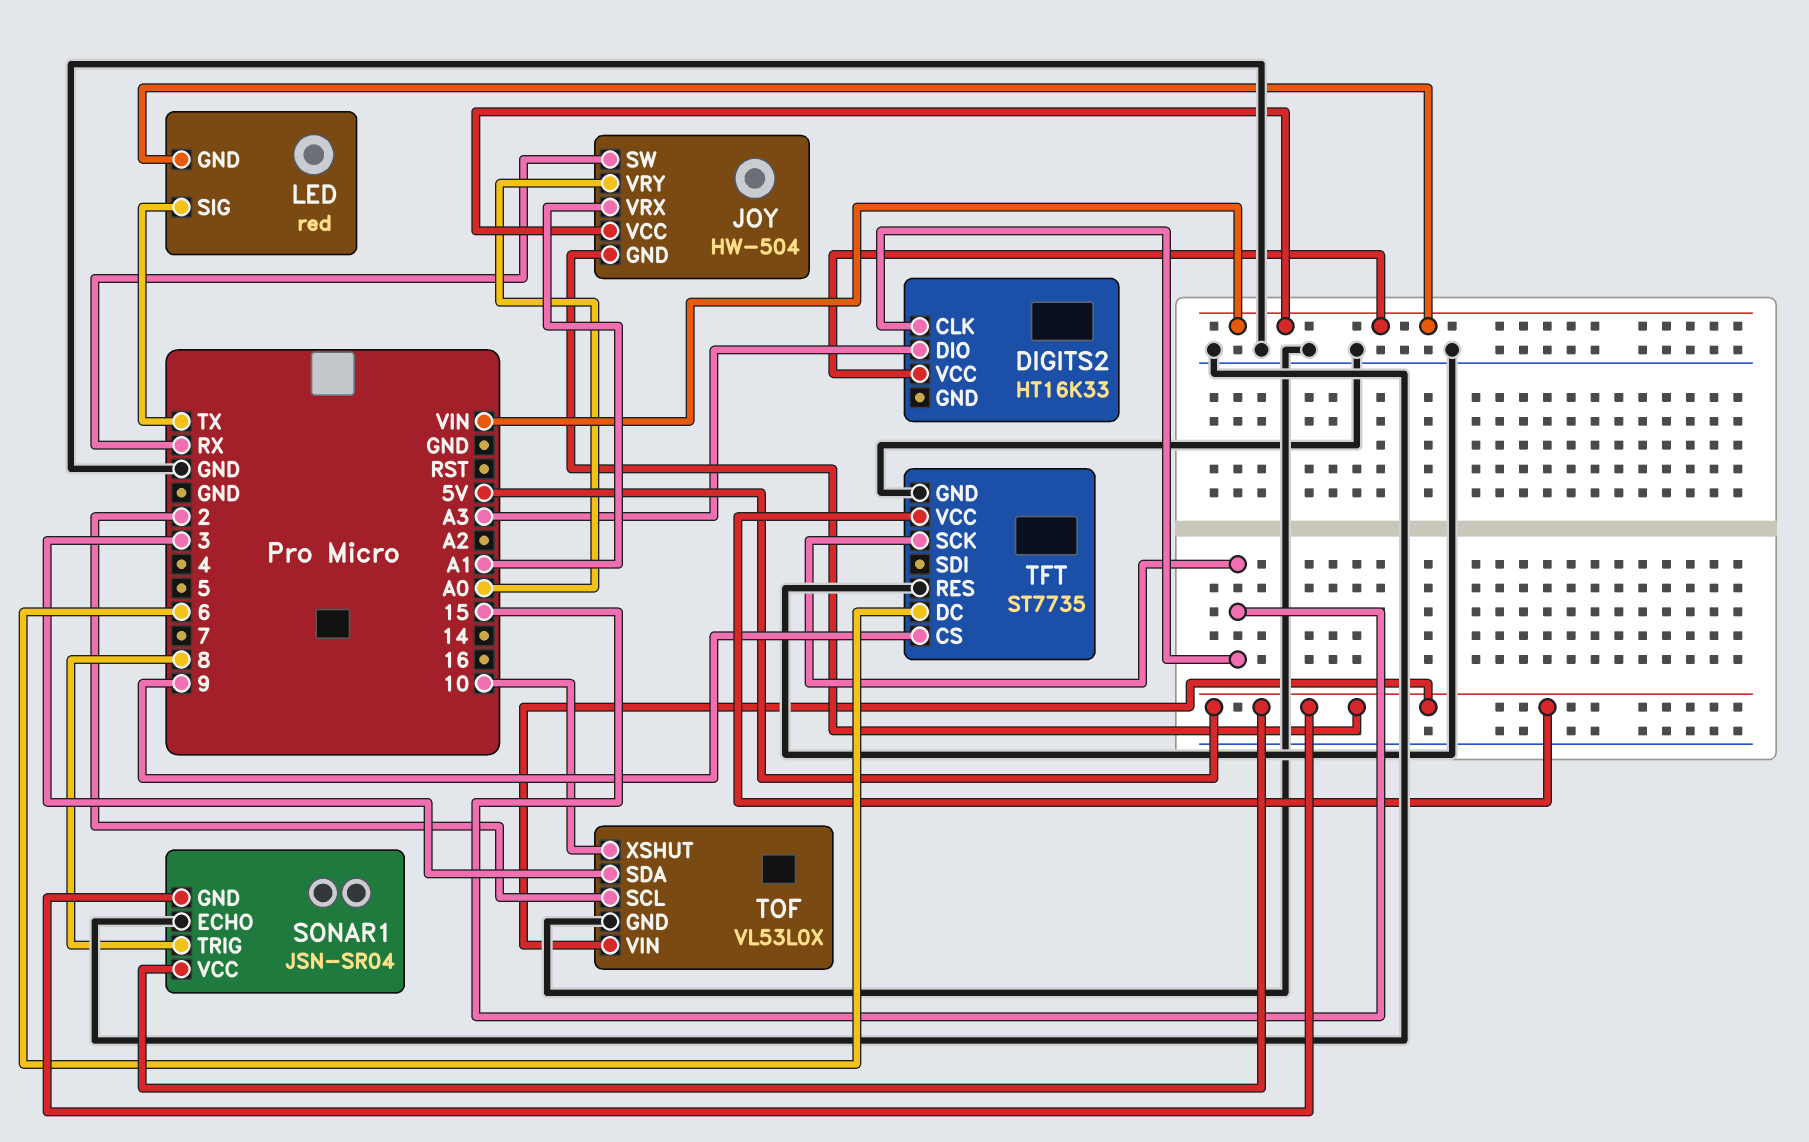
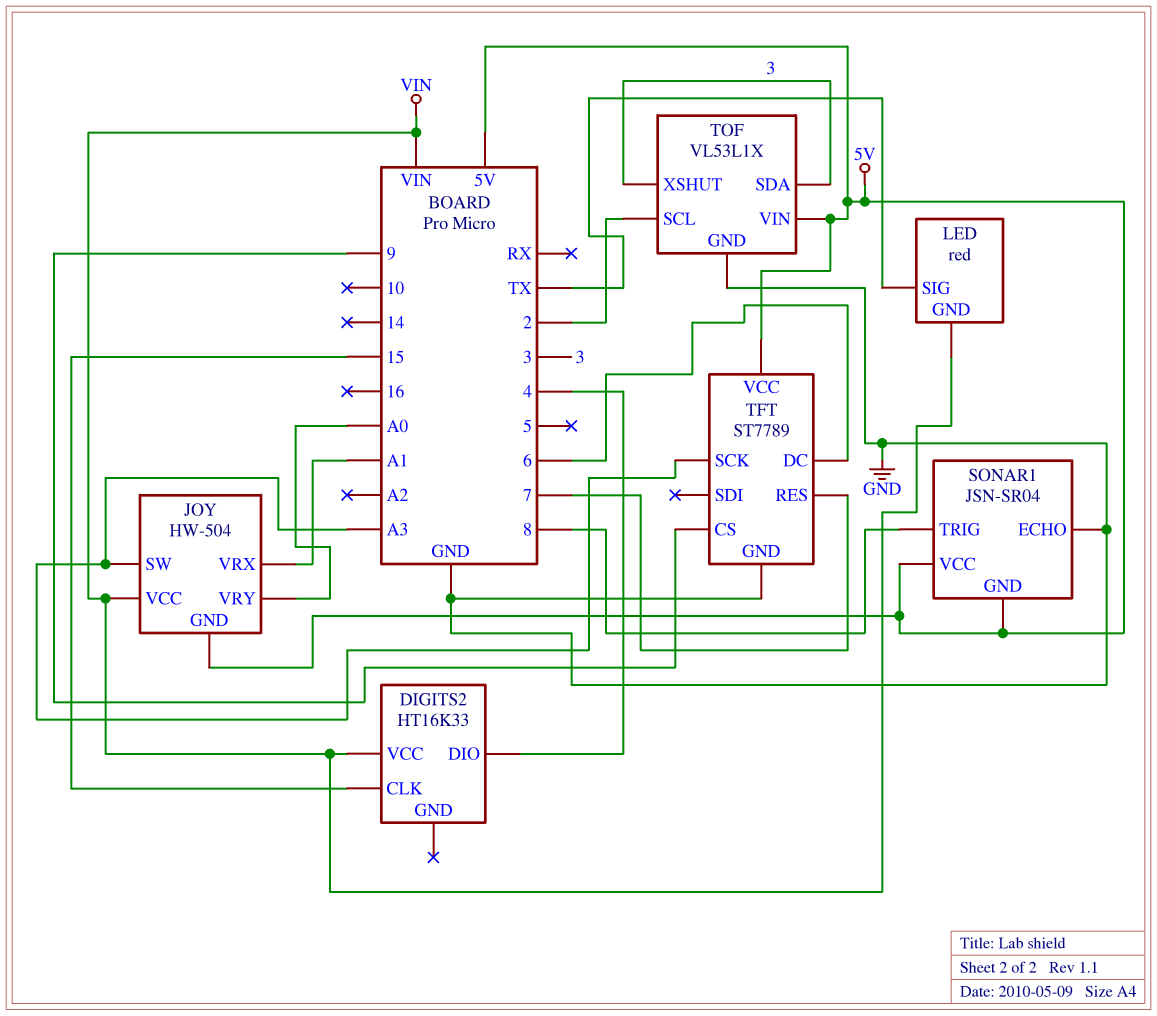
DIGITS2 pin DIO: A3 -> 4
JOY pin SW: RX -> A3
TFT: ST7735 -> ST7789
TFT pin RES: GND -> 7
TFT pin SCK: 15 -> A3
TOF: VL53L0X -> VL53L1X
TOF pin XSHUT: 10 -> 3

